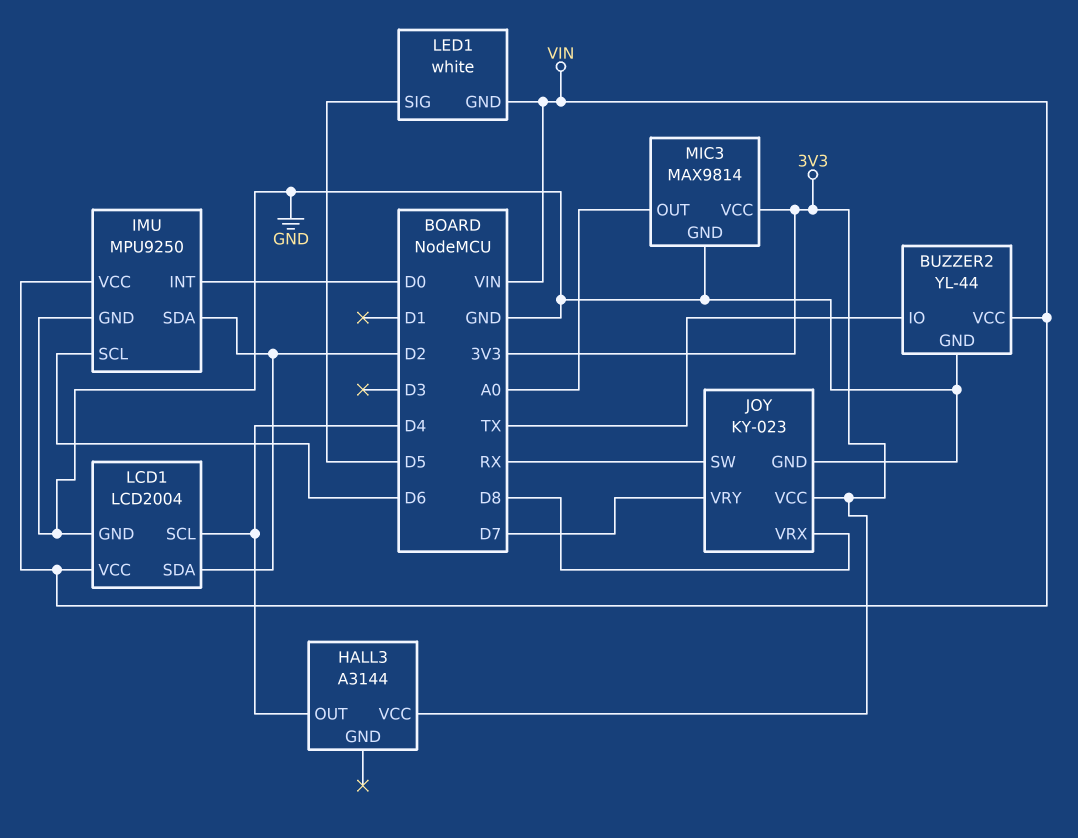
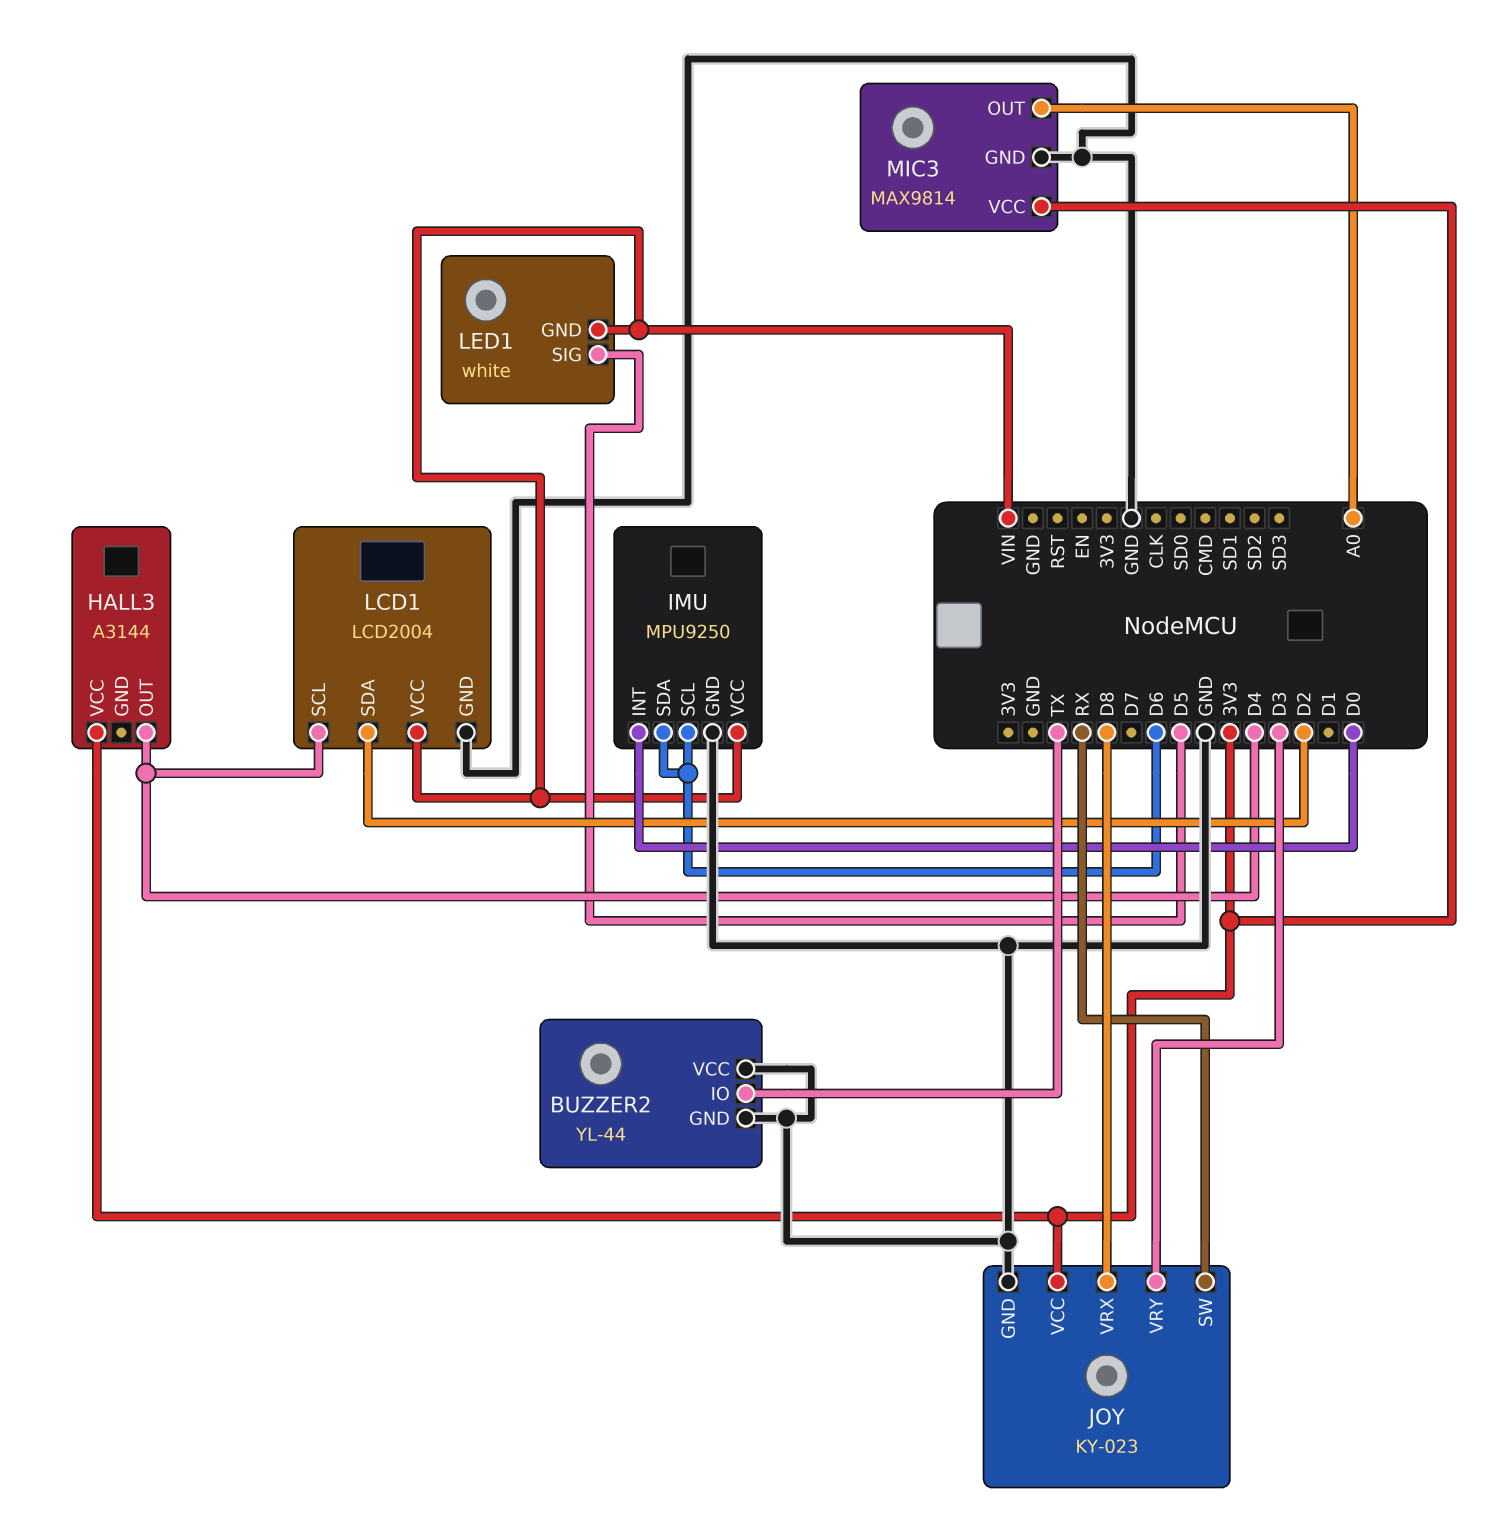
BUZZER2 pin VCC: VIN -> GND
IMU pin SDA: D2 -> D6
JOY pin VRY: D7 -> D3

